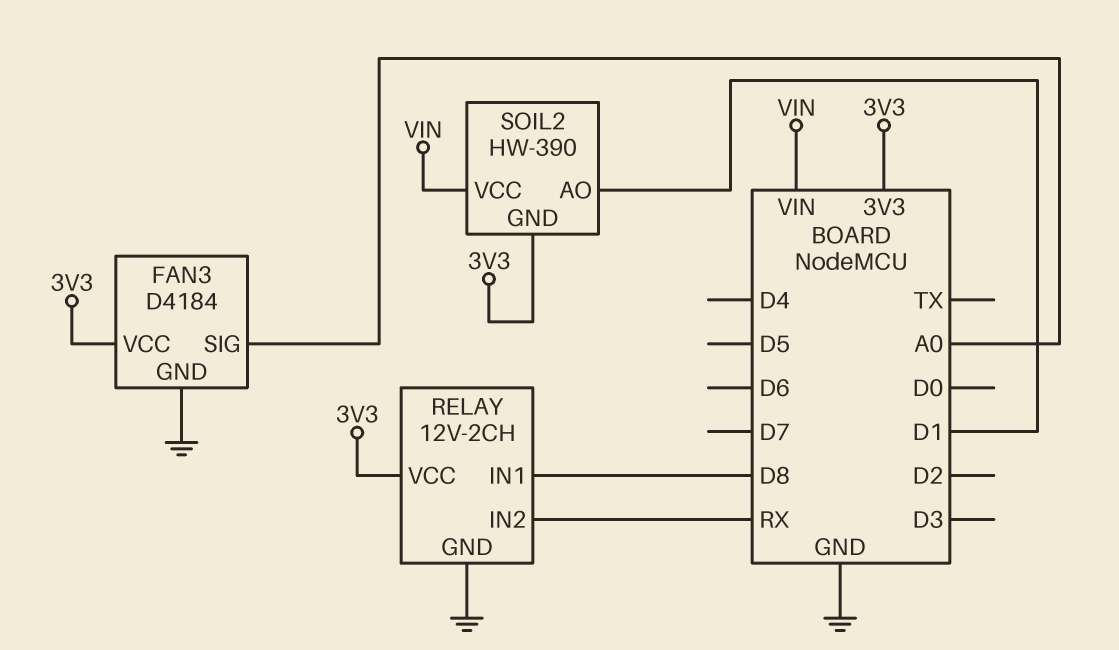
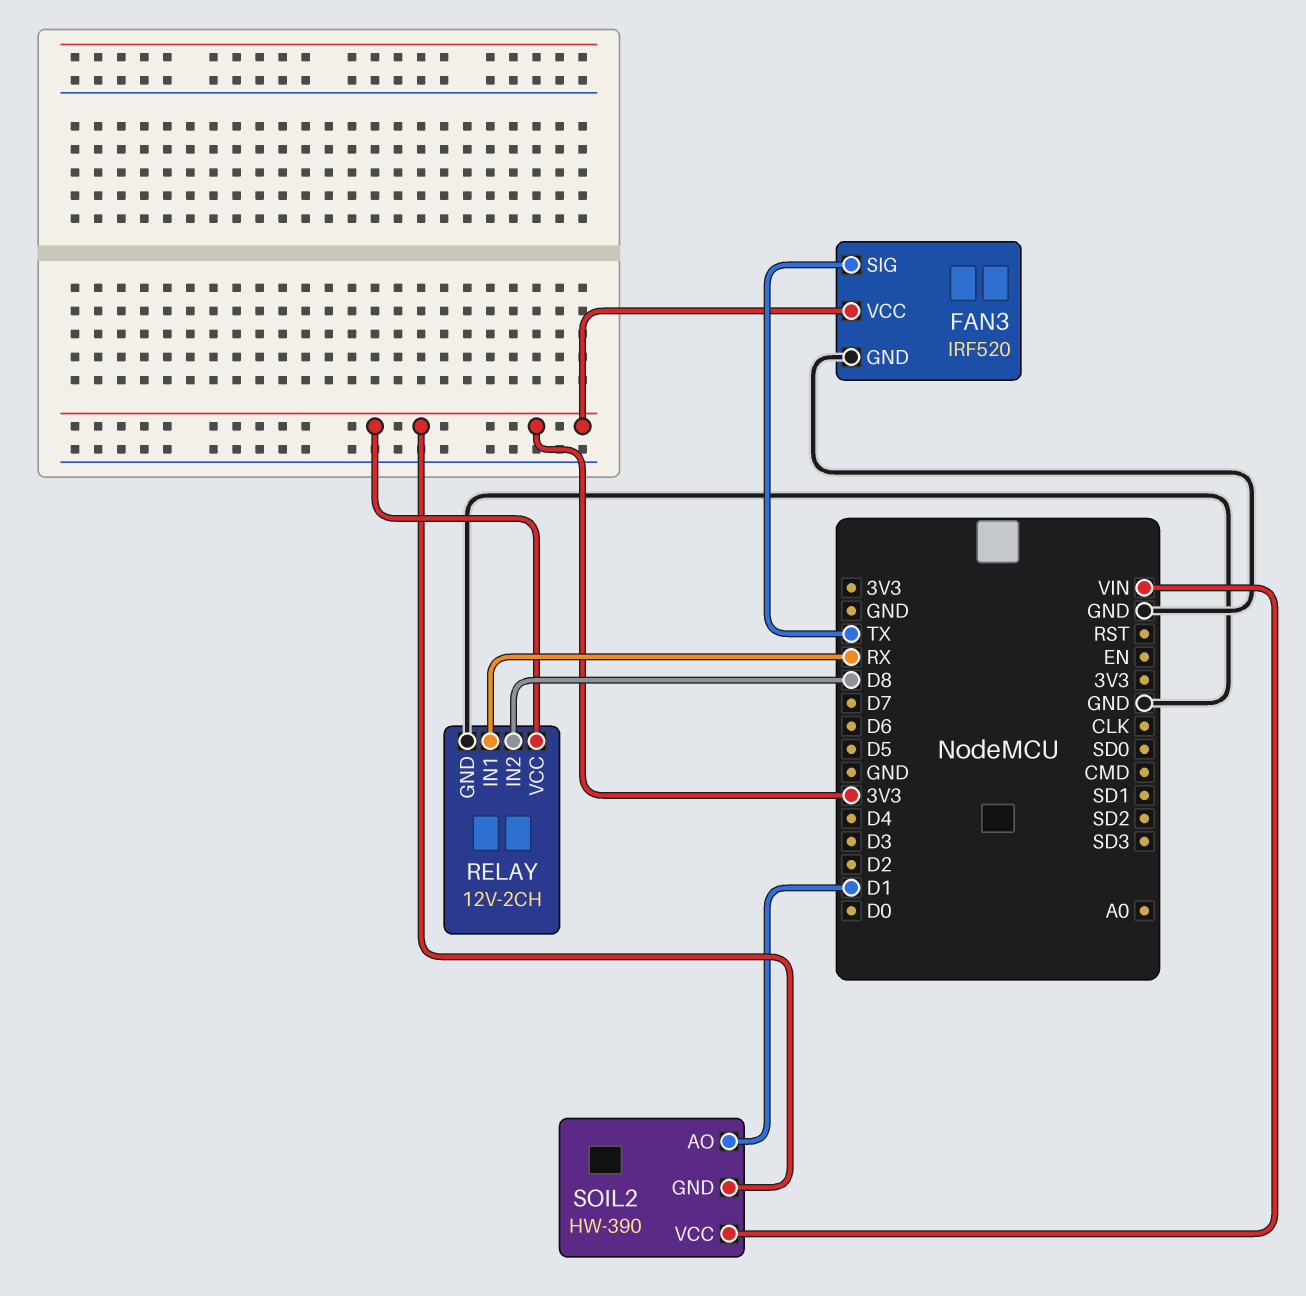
FAN3: D4184 -> IRF520
FAN3 pin SIG: A0 -> TX
RELAY pin IN1: D8 -> RX
RELAY pin IN2: RX -> D8

